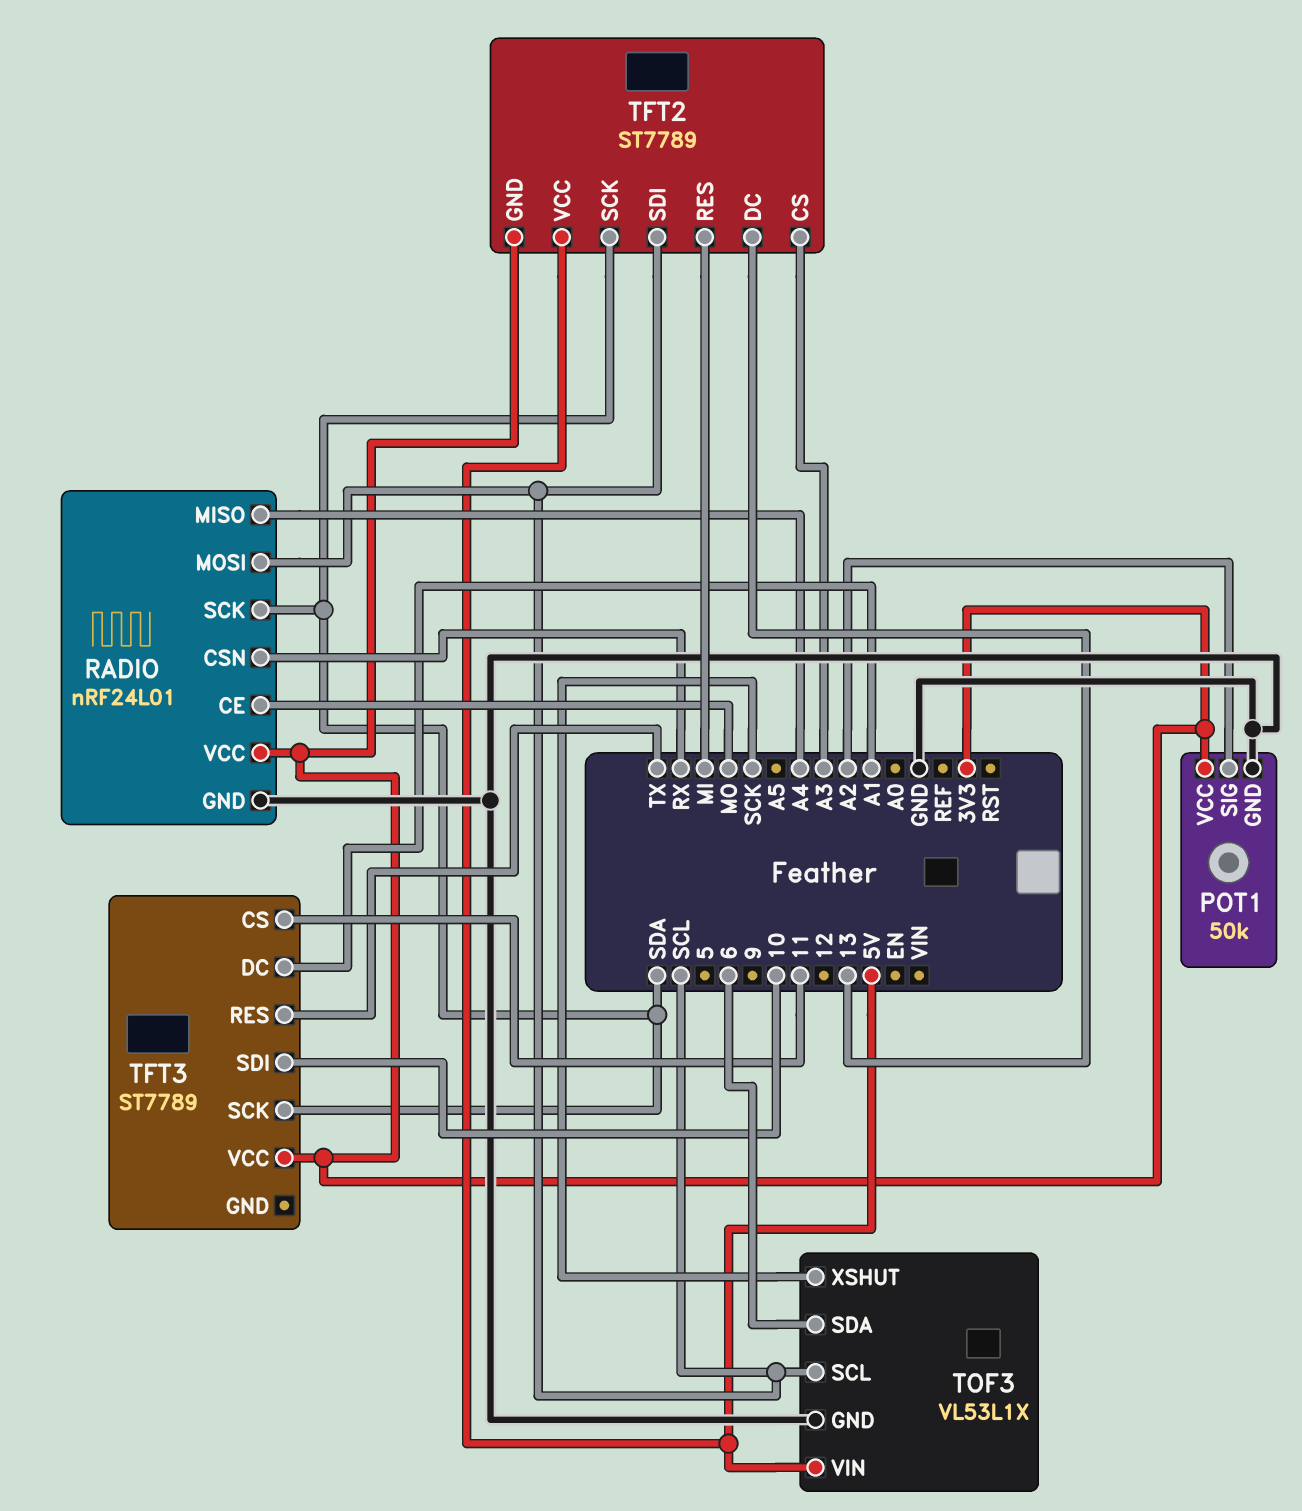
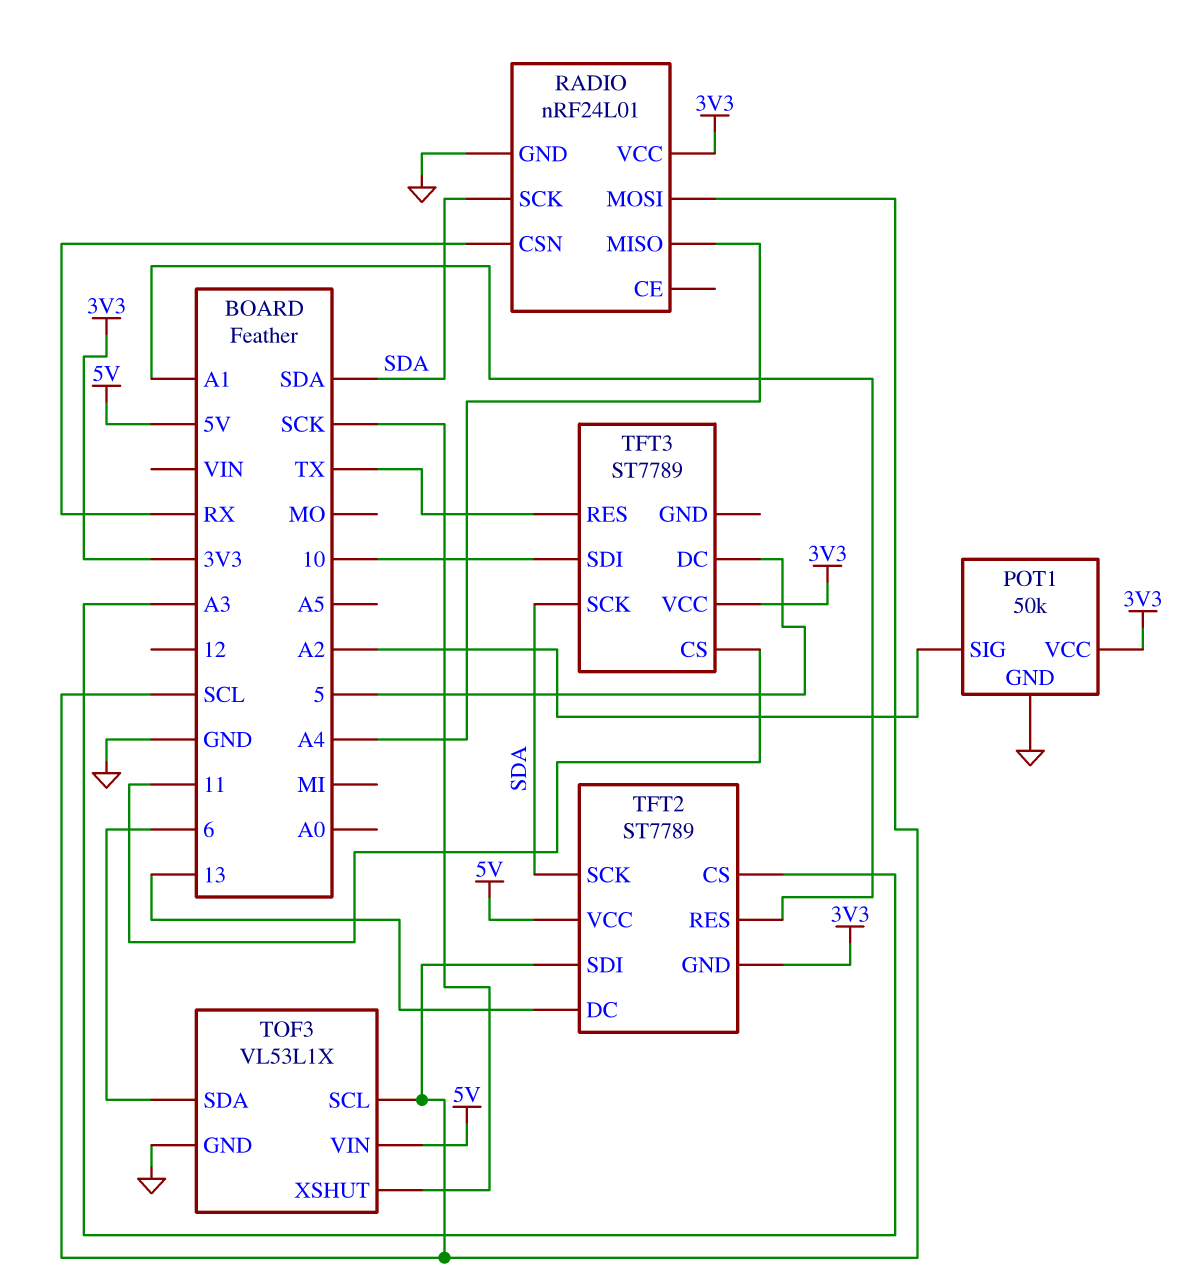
RADIO pin CE: MO -> none
TFT2 pin RES: MI -> A1
TFT3 pin DC: A1 -> 5

